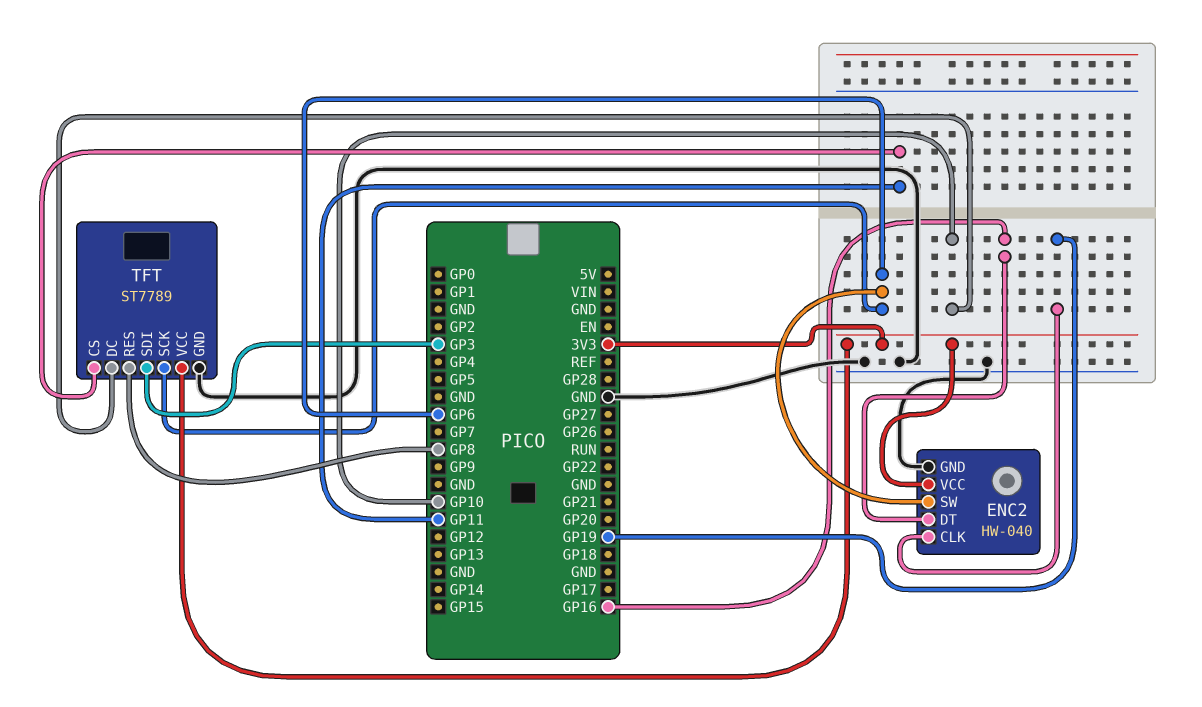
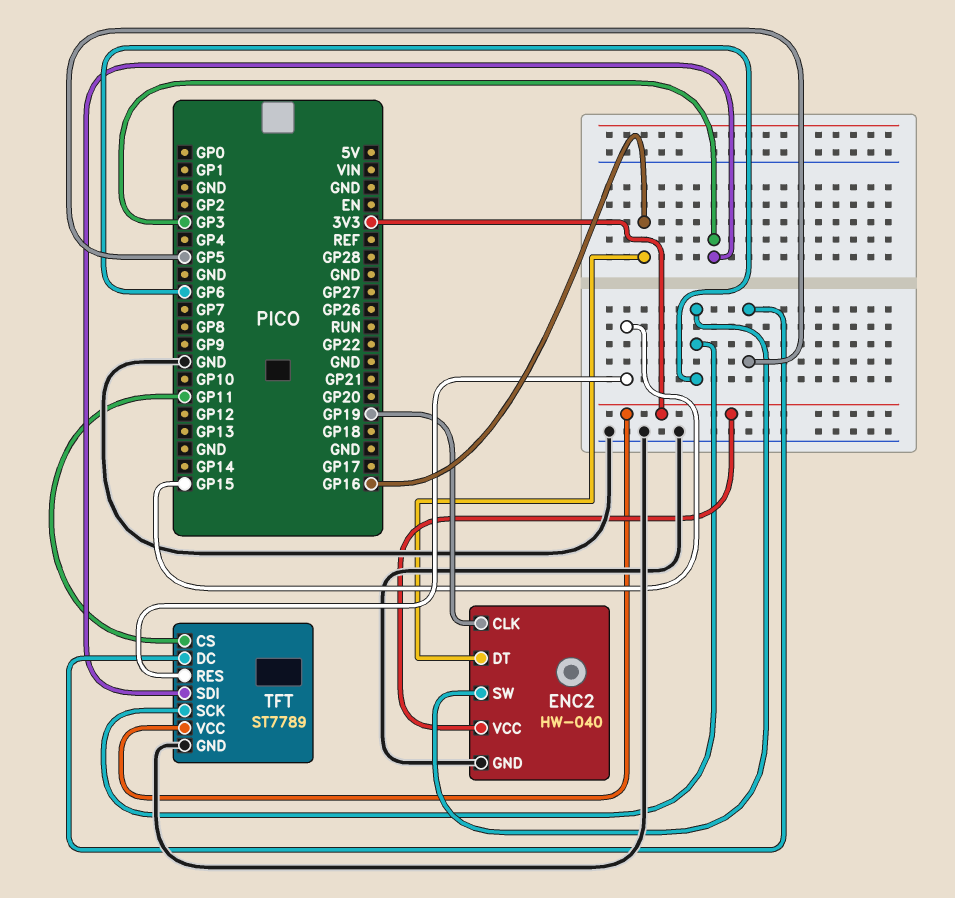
TFT pin DC: GP10 -> GP5
TFT pin RES: GP8 -> GP15

